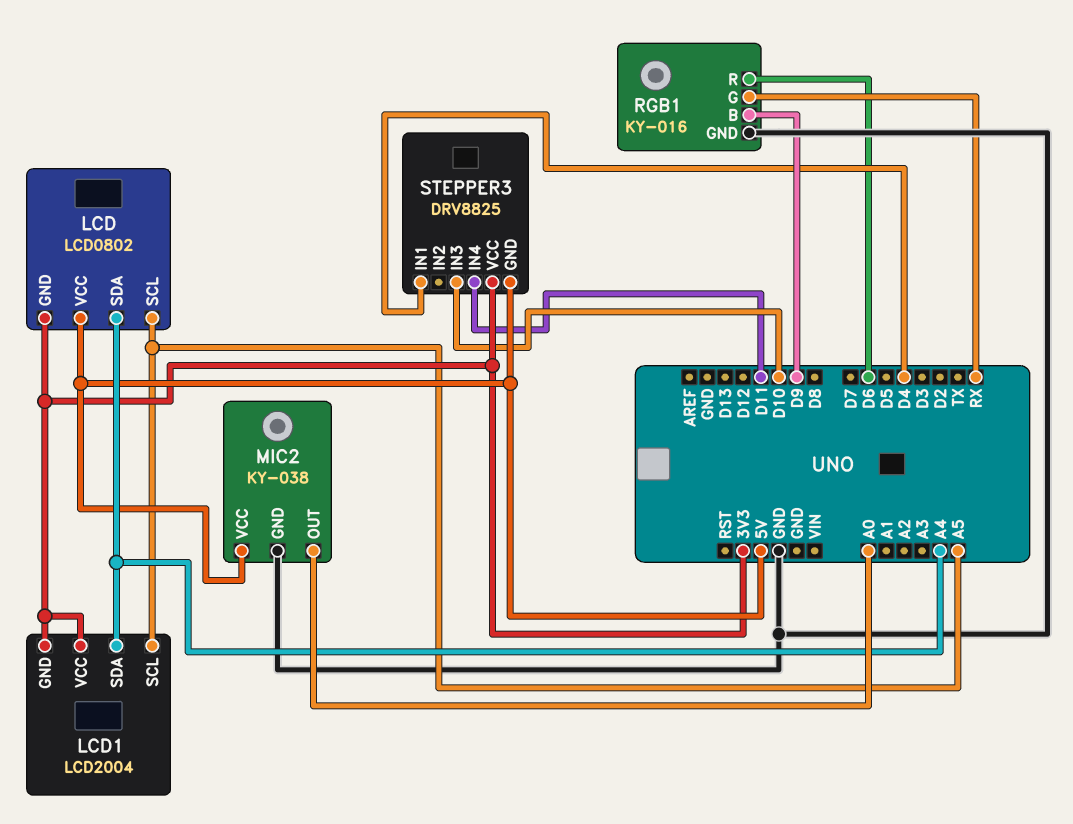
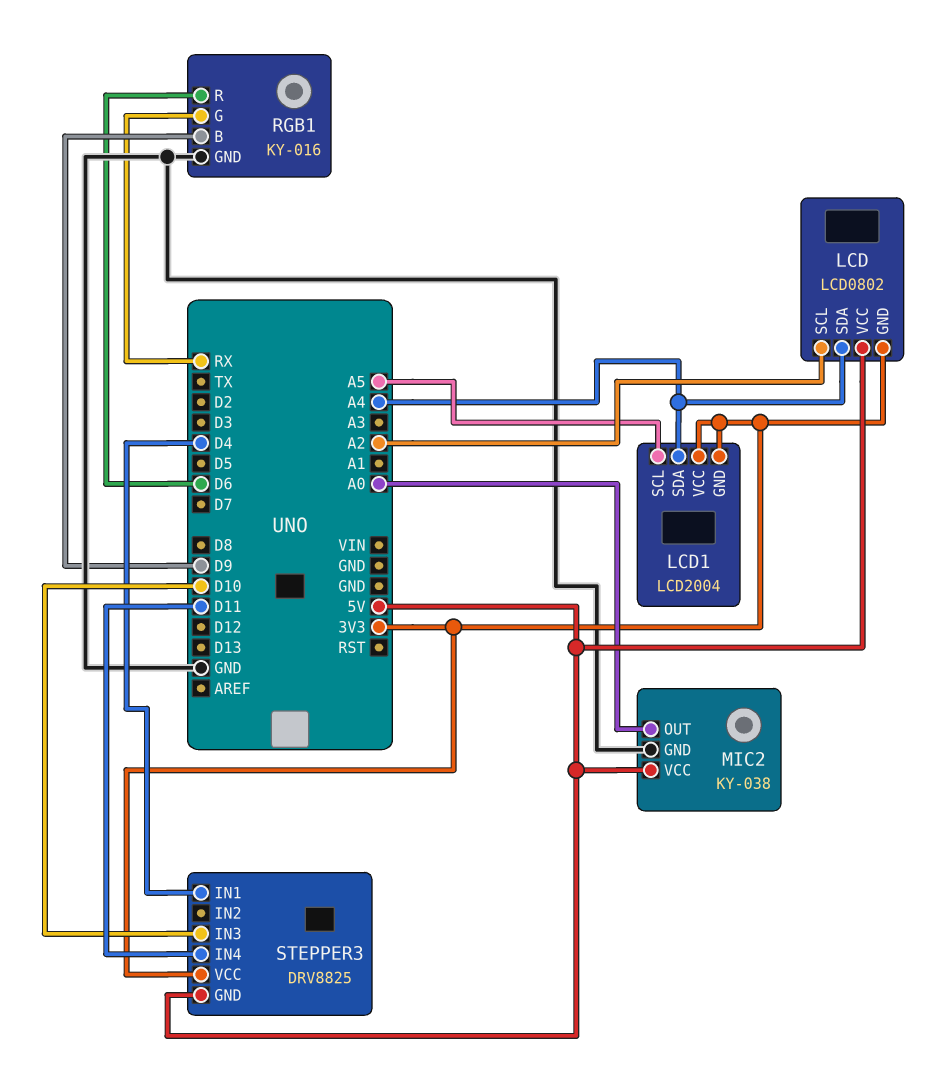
LCD pin SCL: A5 -> A2

